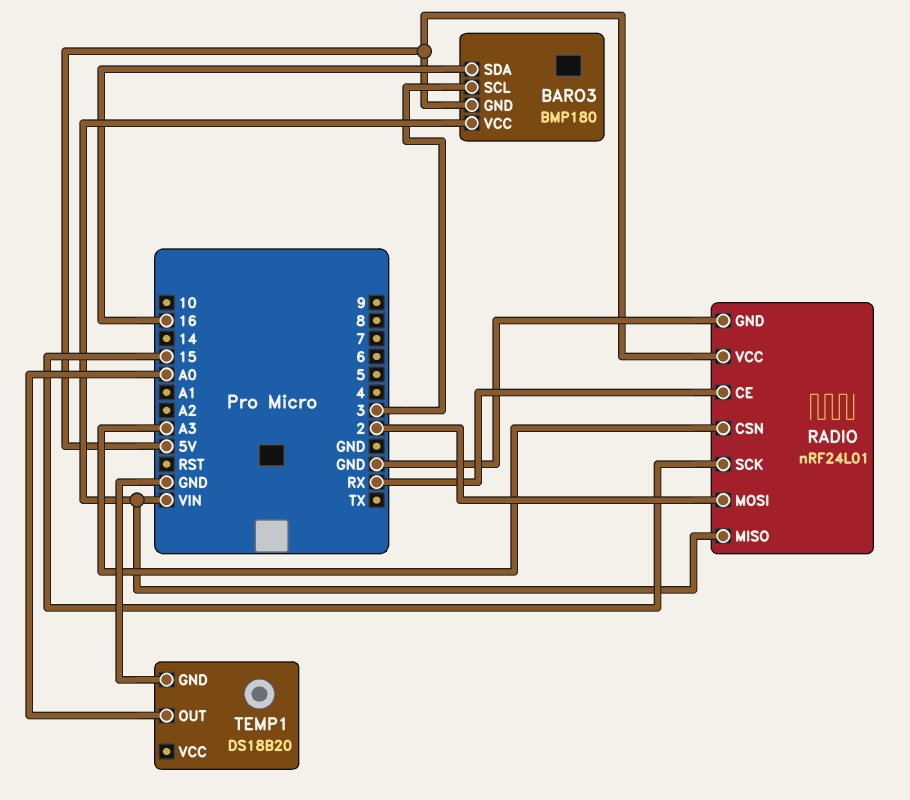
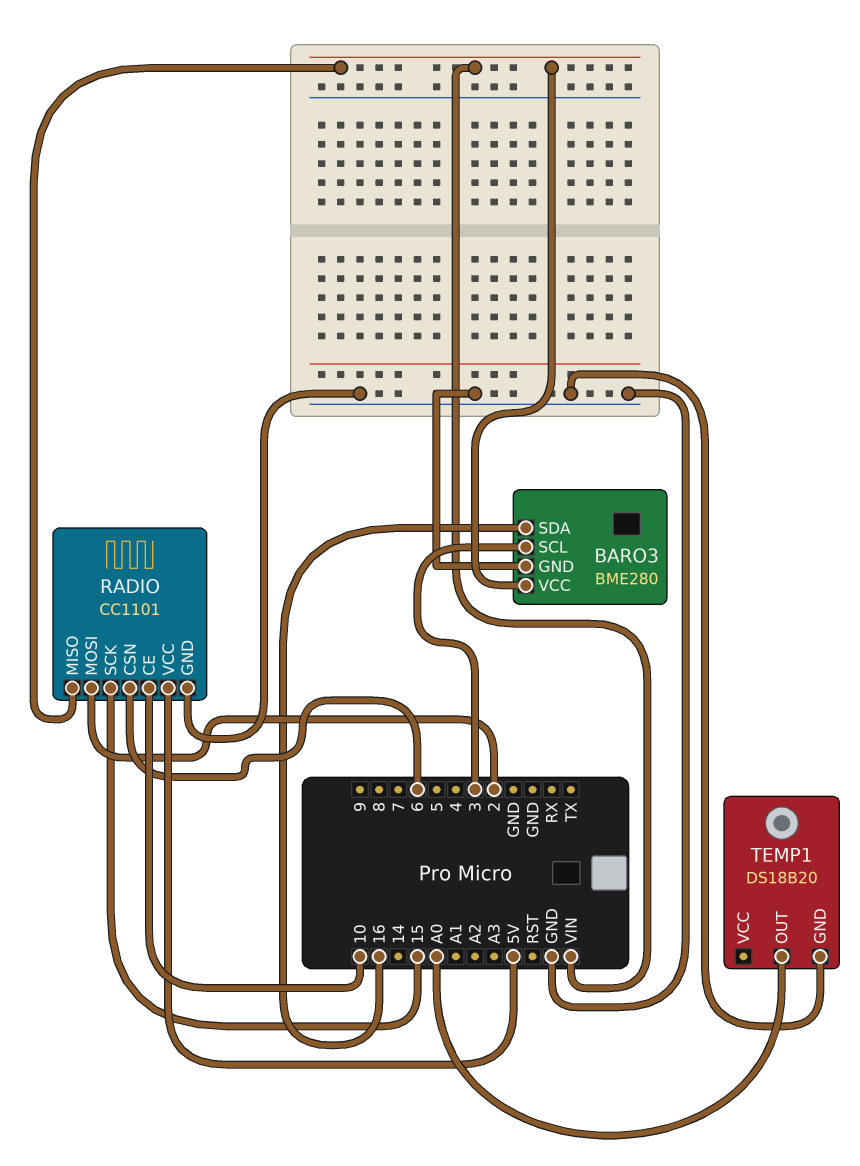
BARO3: BMP180 -> BME280
BARO3 pin GND: 5V -> GND
RADIO: nRF24L01 -> CC1101
RADIO pin CE: RX -> 10
RADIO pin CSN: A3 -> 6

